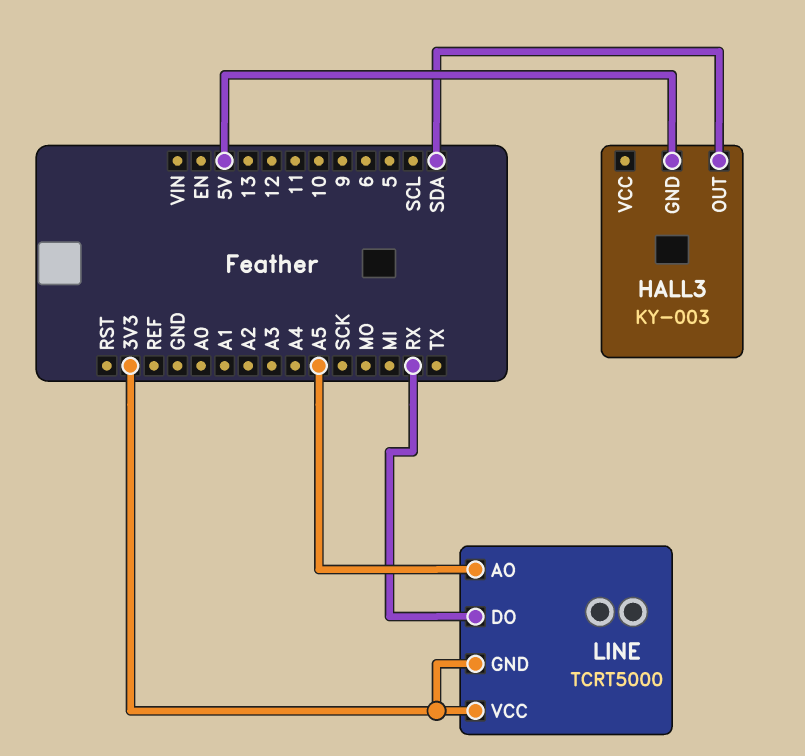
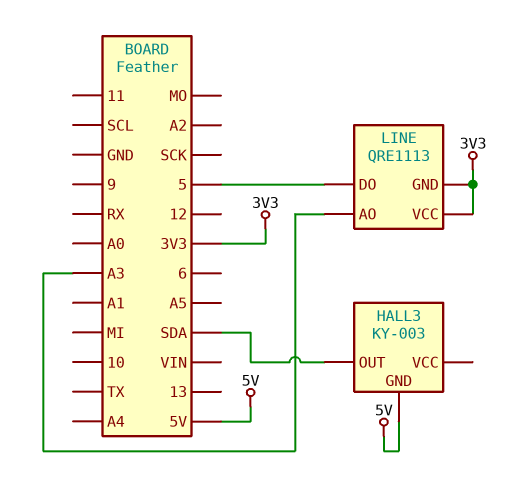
LINE: TCRT5000 -> QRE1113
LINE pin AO: A5 -> A3
LINE pin DO: RX -> 5

